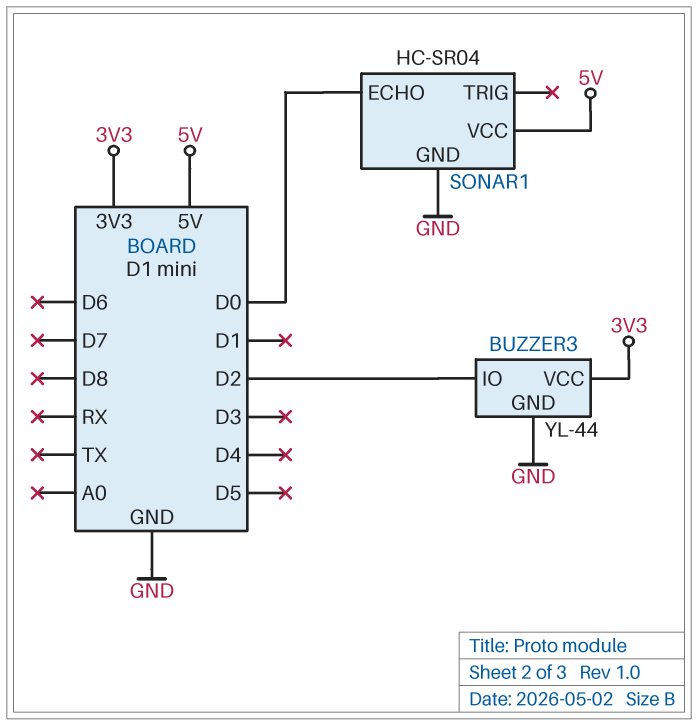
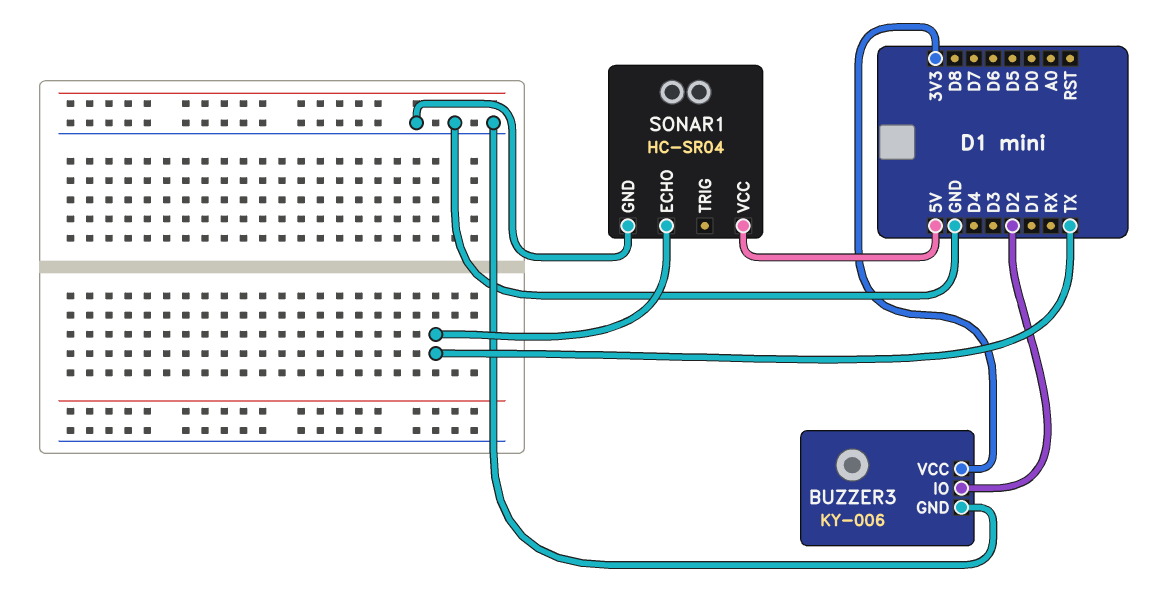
BUZZER3: YL-44 -> KY-006
SONAR1 pin ECHO: D0 -> TX

